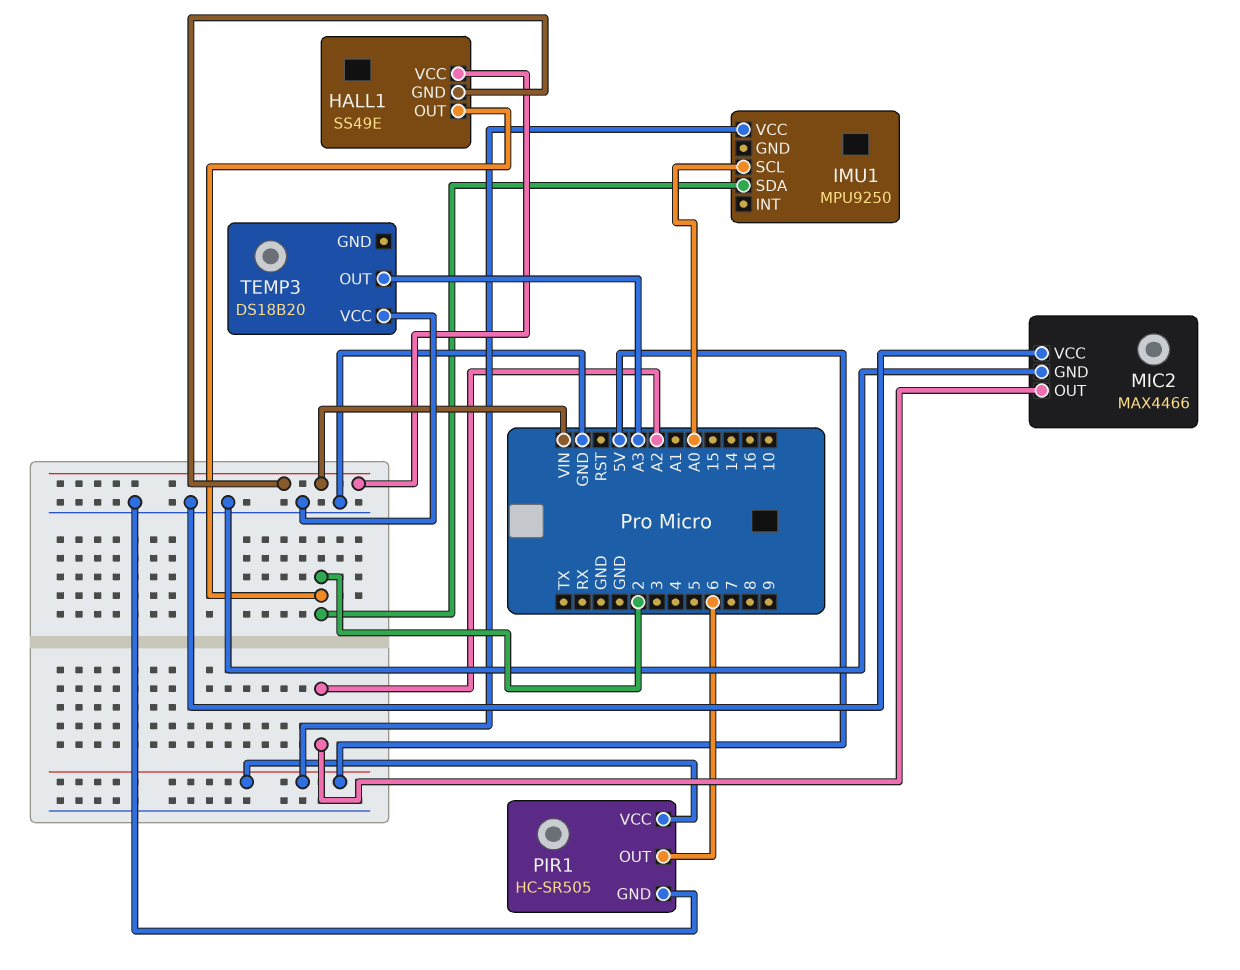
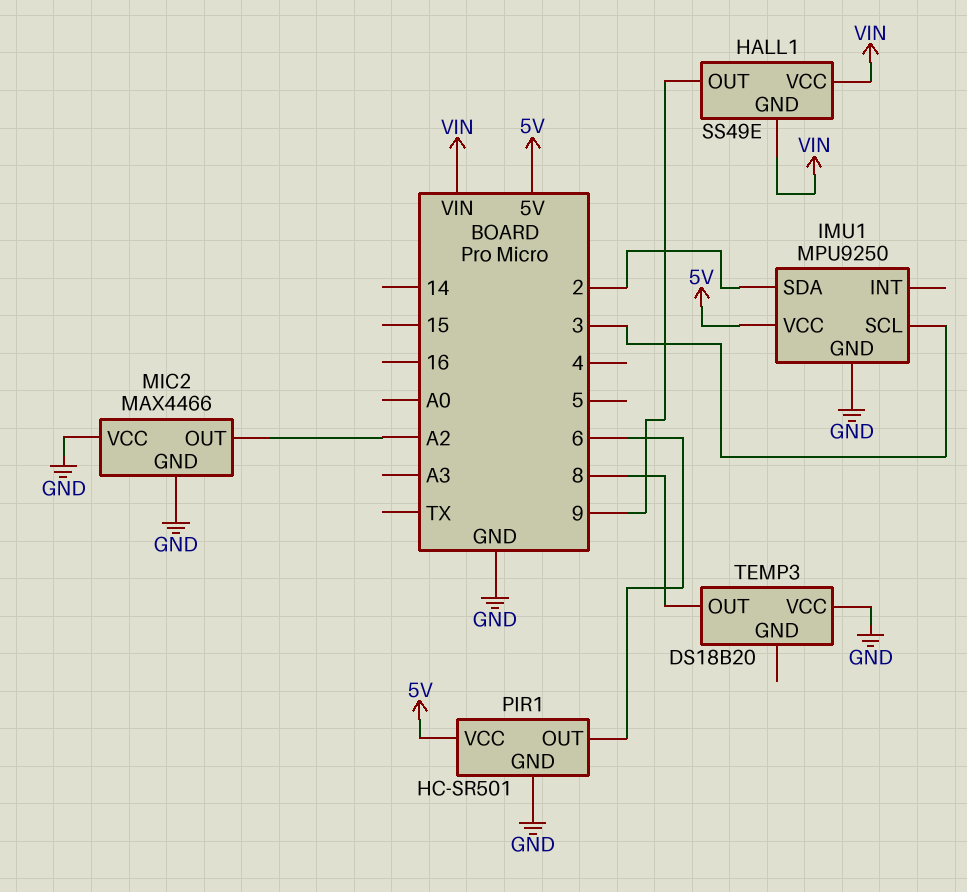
HALL1 pin OUT: 2 -> 9
IMU1 pin GND: none -> GND
IMU1 pin SCL: A0 -> 3
PIR1: HC-SR505 -> HC-SR501
TEMP3 pin OUT: A3 -> 8

